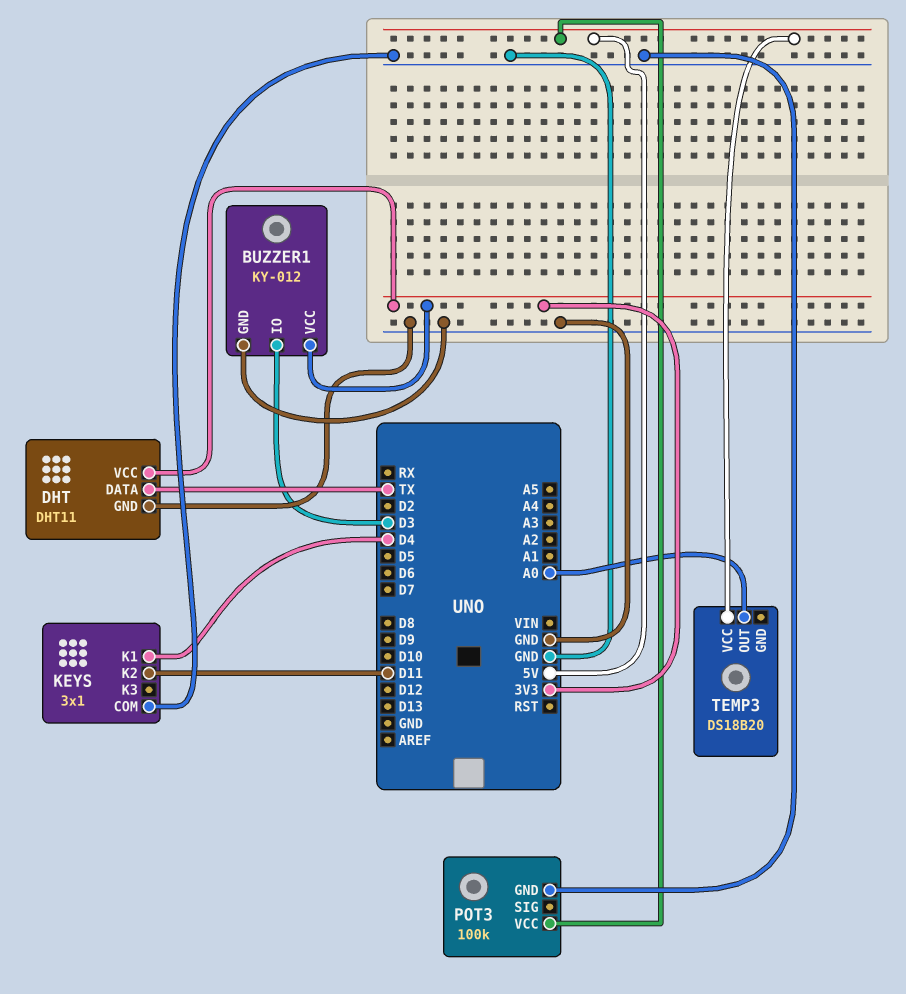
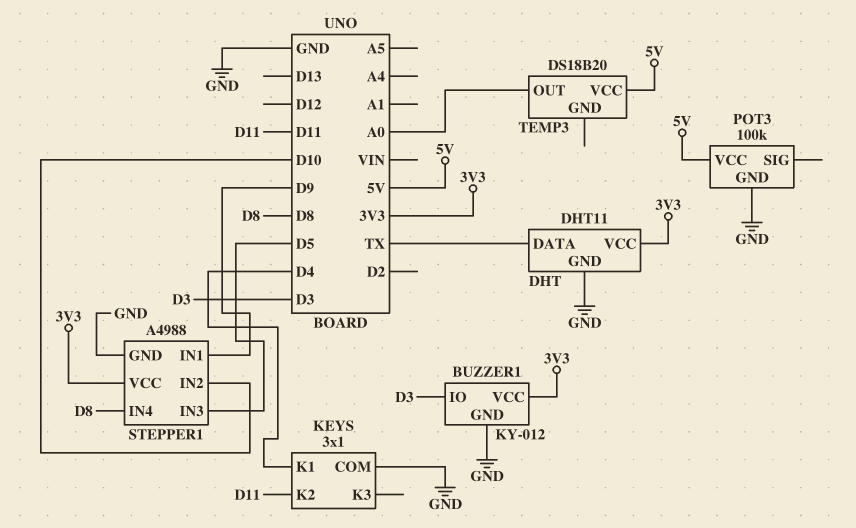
STEPPER1: none -> A4988
STEPPER1 pin GND: none -> GND
STEPPER1 pin IN1: none -> D9
STEPPER1 pin IN2: none -> D10
STEPPER1 pin IN3: none -> D5
STEPPER1 pin IN4: none -> D8
STEPPER1 pin VCC: none -> 3V3

